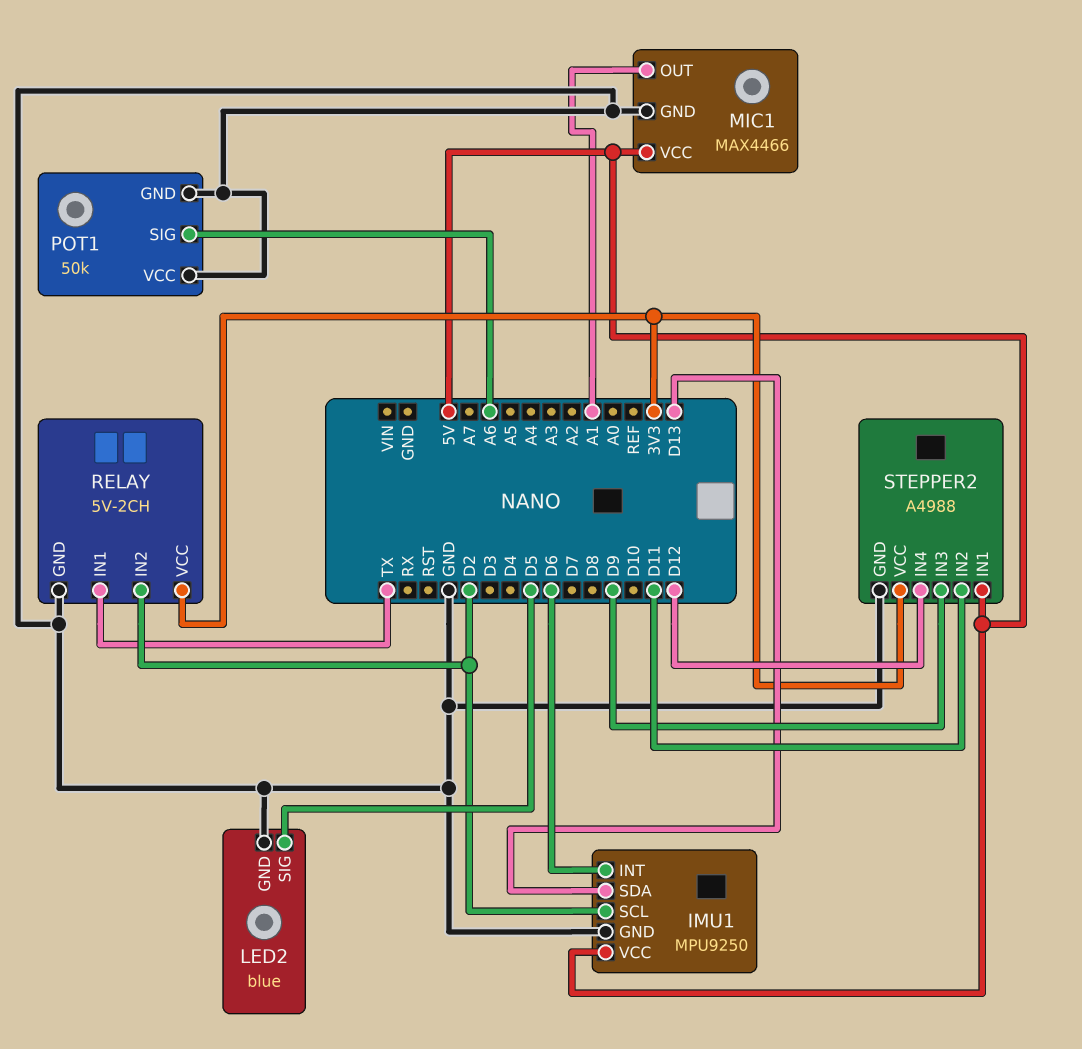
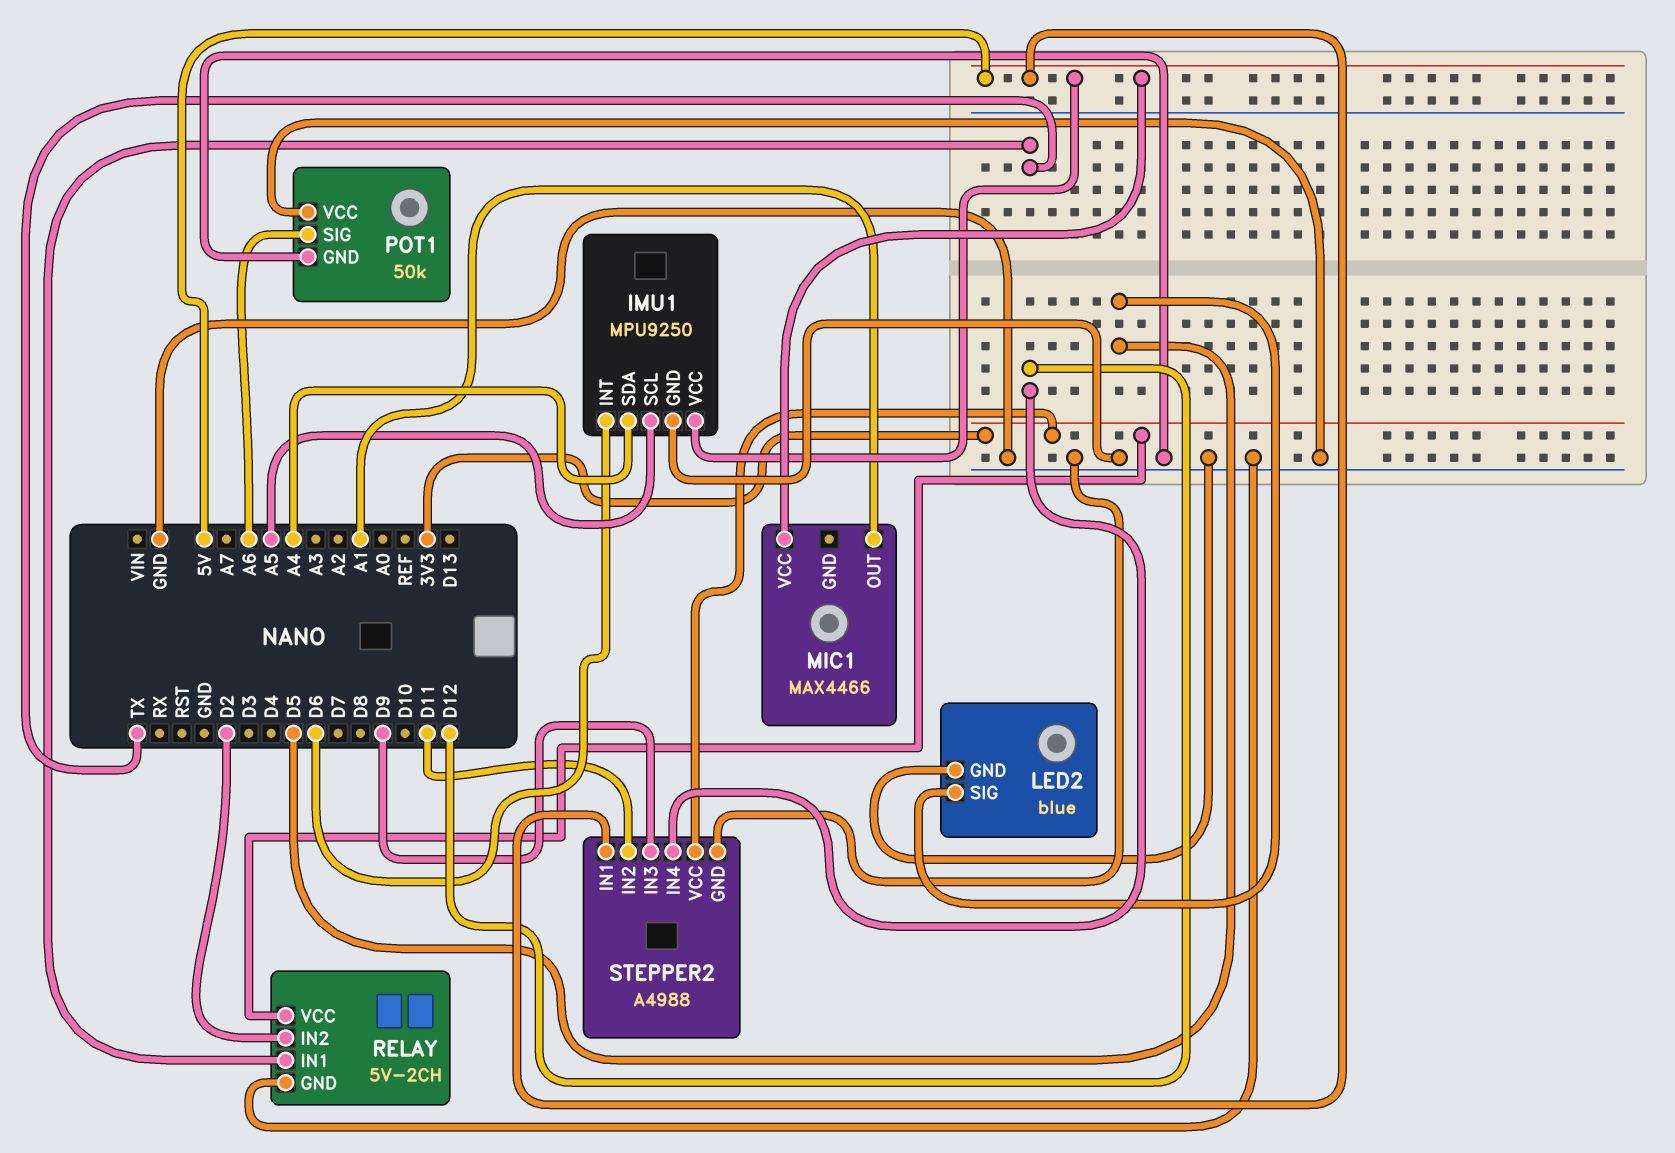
IMU1 pin SCL: D2 -> A5
IMU1 pin SDA: D13 -> A4
MIC1 pin GND: GND -> none

